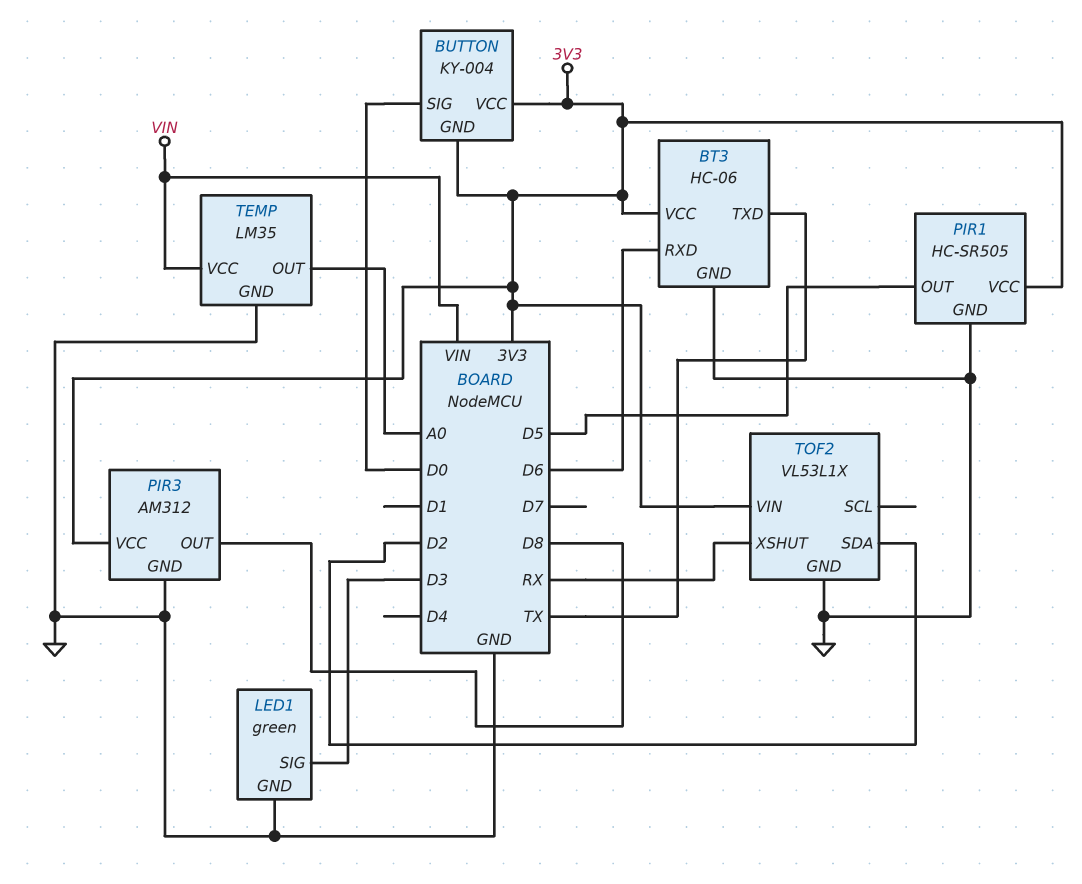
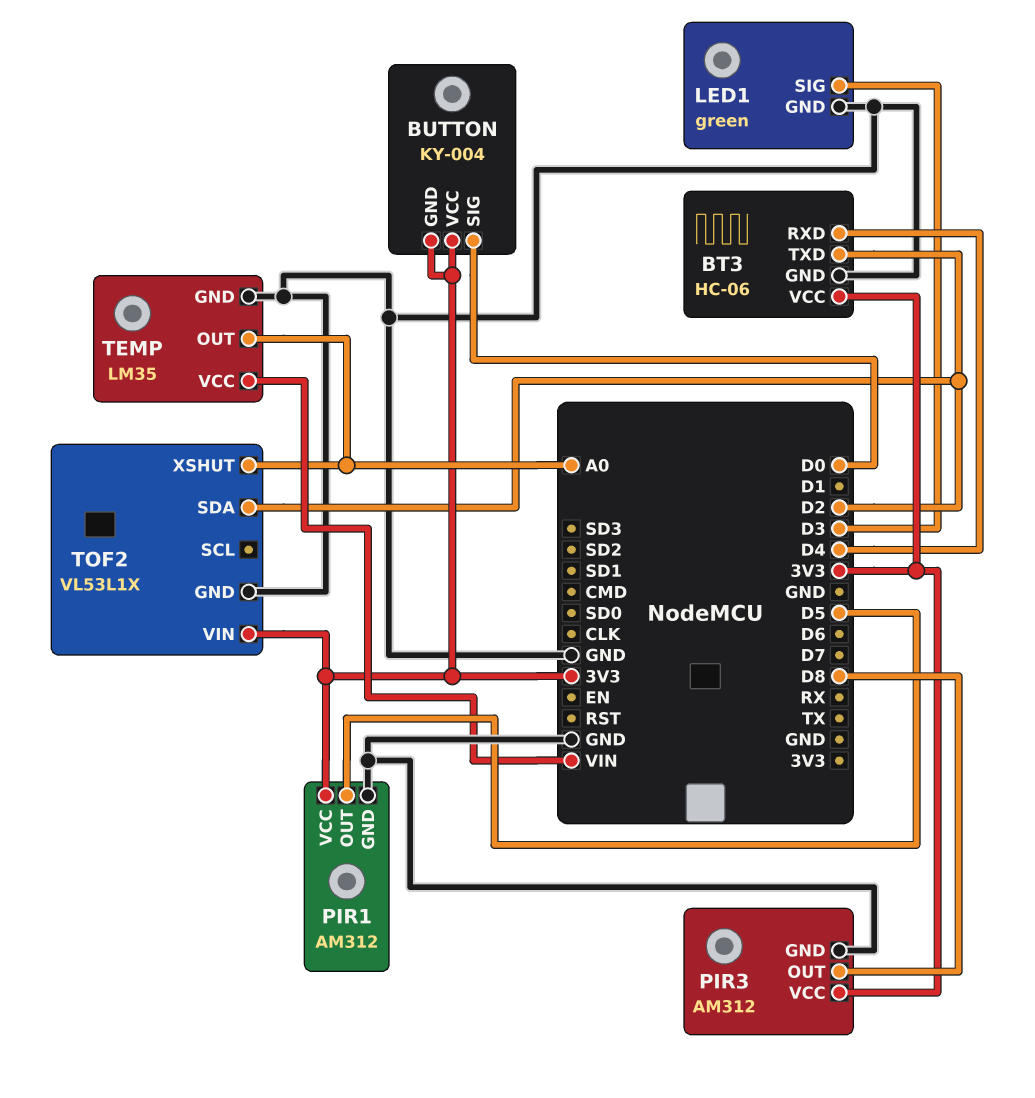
BT3 pin RXD: D6 -> D4
BT3 pin TXD: TX -> D2
PIR1: HC-SR505 -> AM312
TOF2 pin XSHUT: RX -> A0

